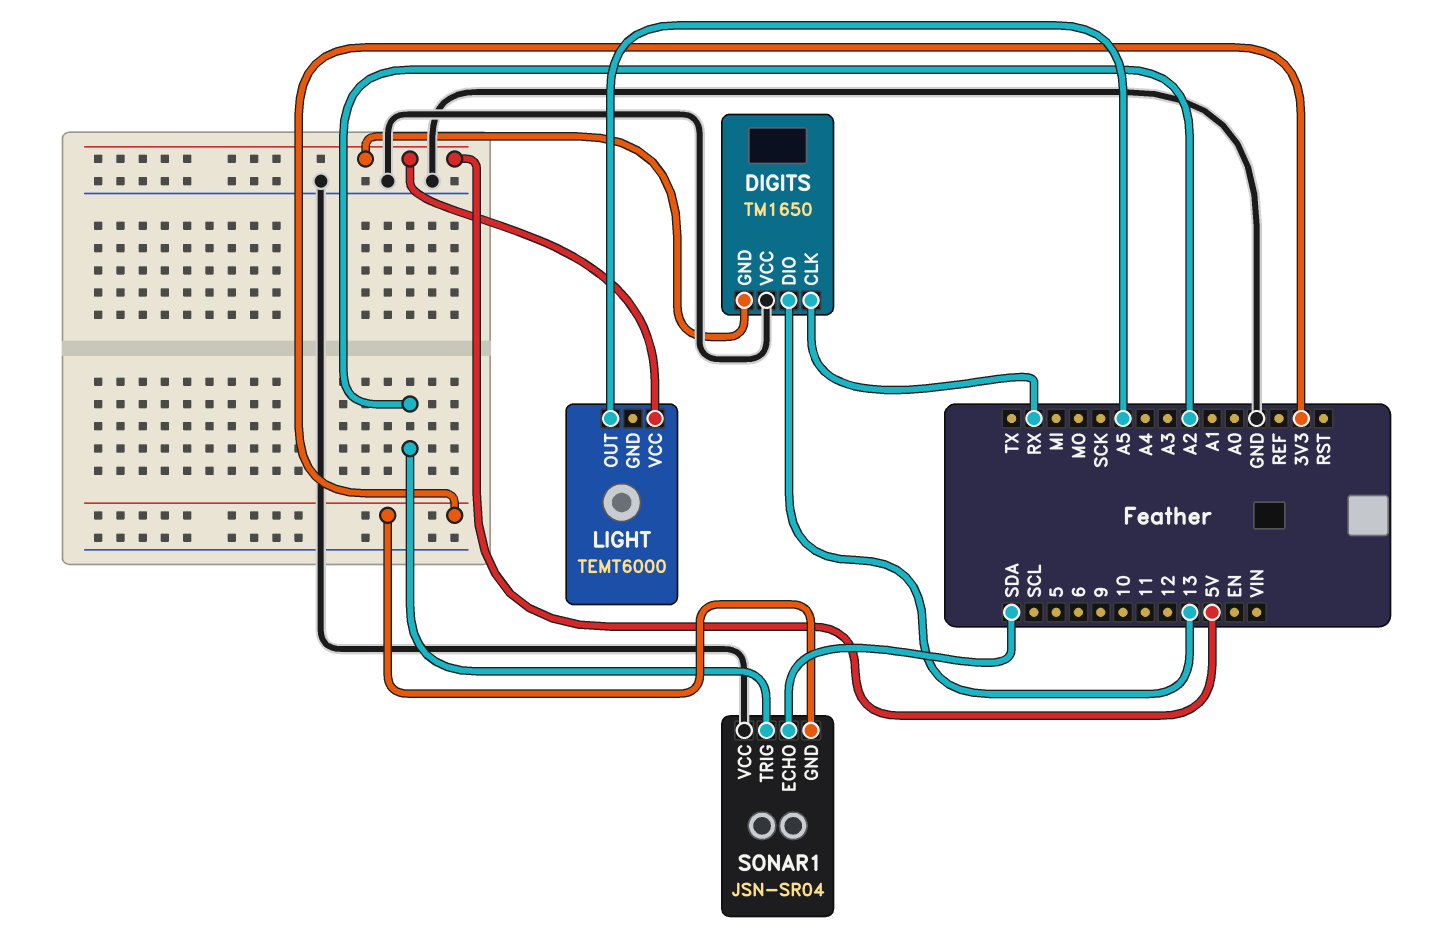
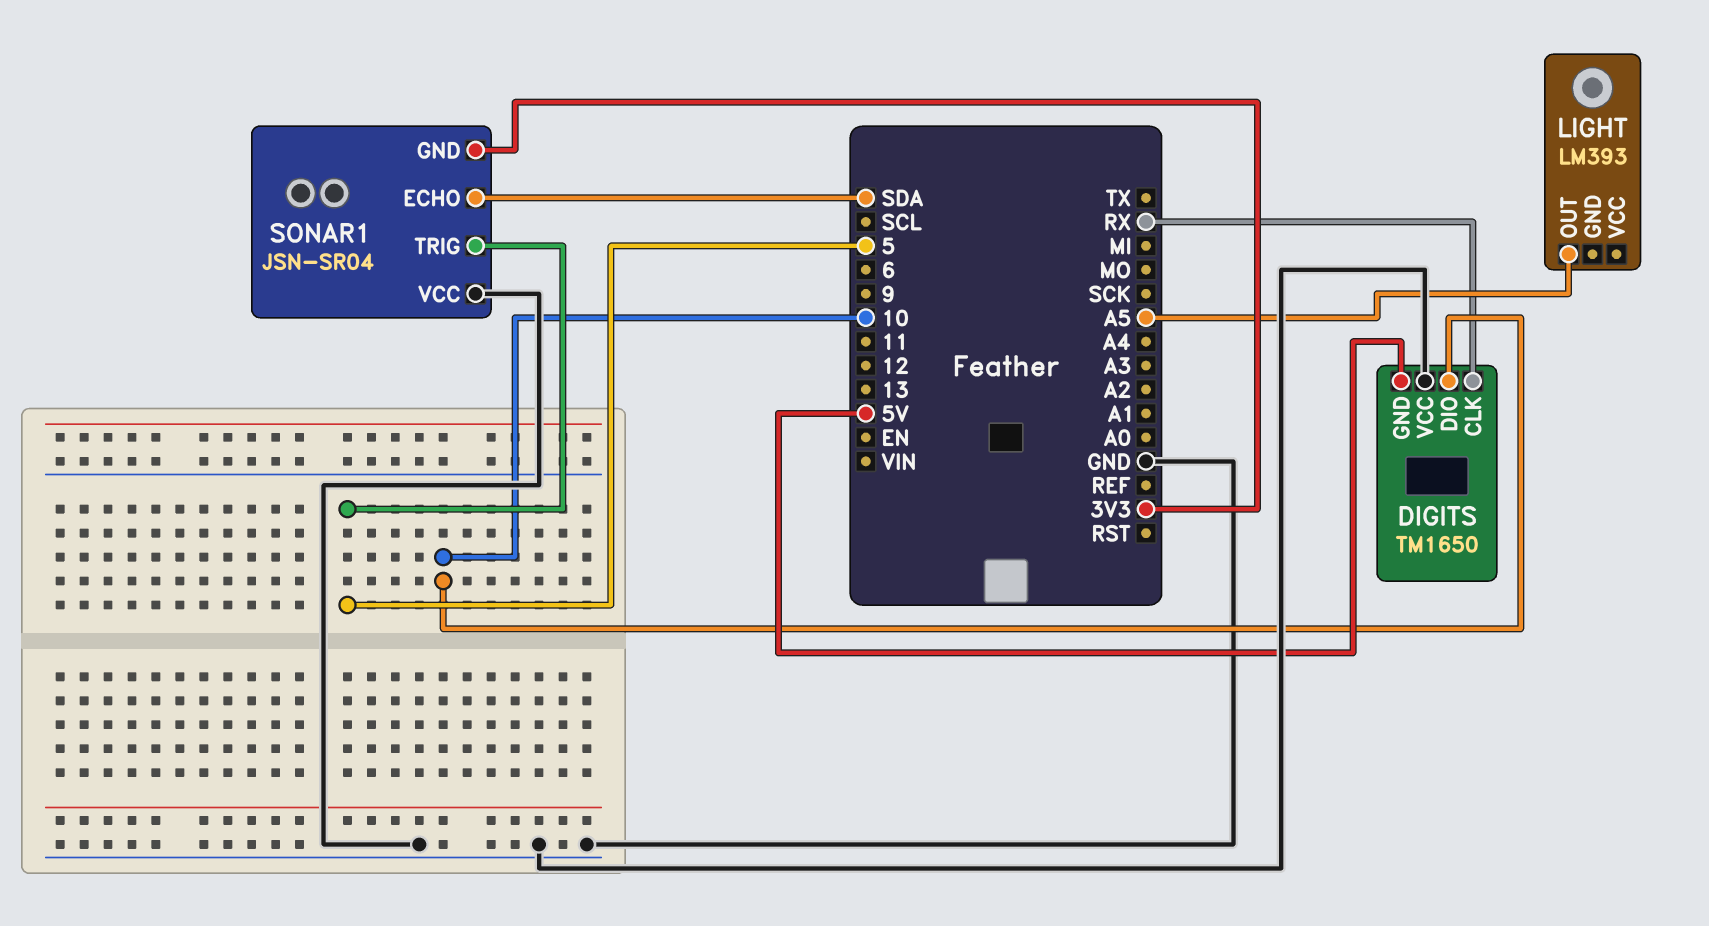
DIGITS pin DIO: 13 -> 10
LIGHT: TEMT6000 -> LM393
LIGHT pin VCC: 5V -> none
SONAR1 pin TRIG: A2 -> 5

